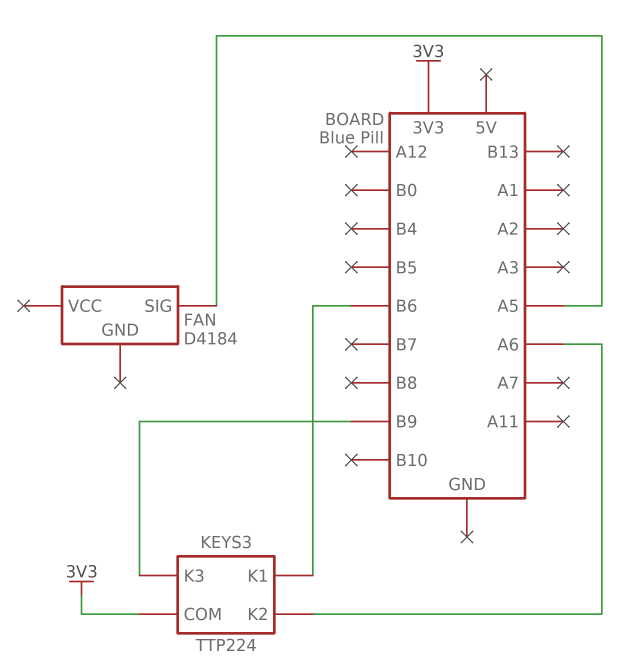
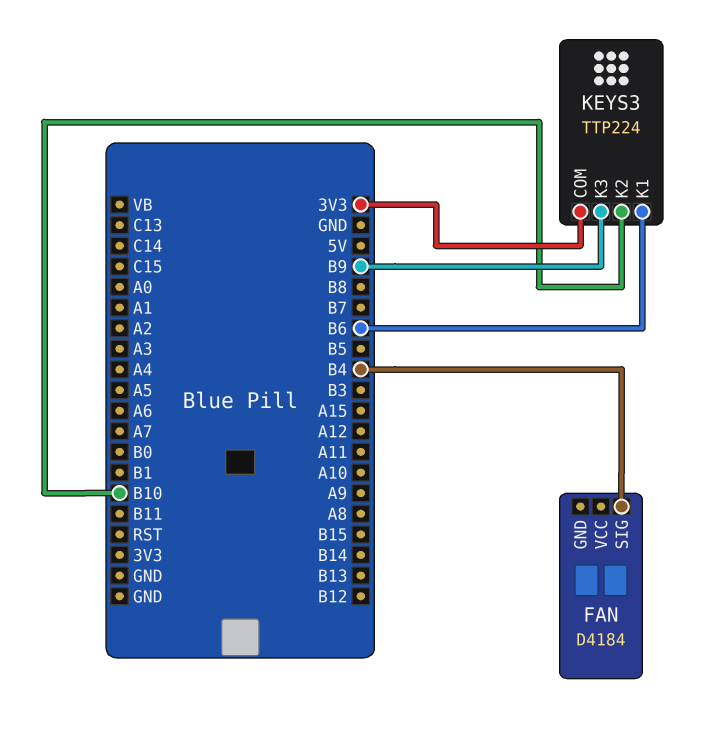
FAN pin SIG: A5 -> B4
KEYS3 pin K2: A6 -> B10

